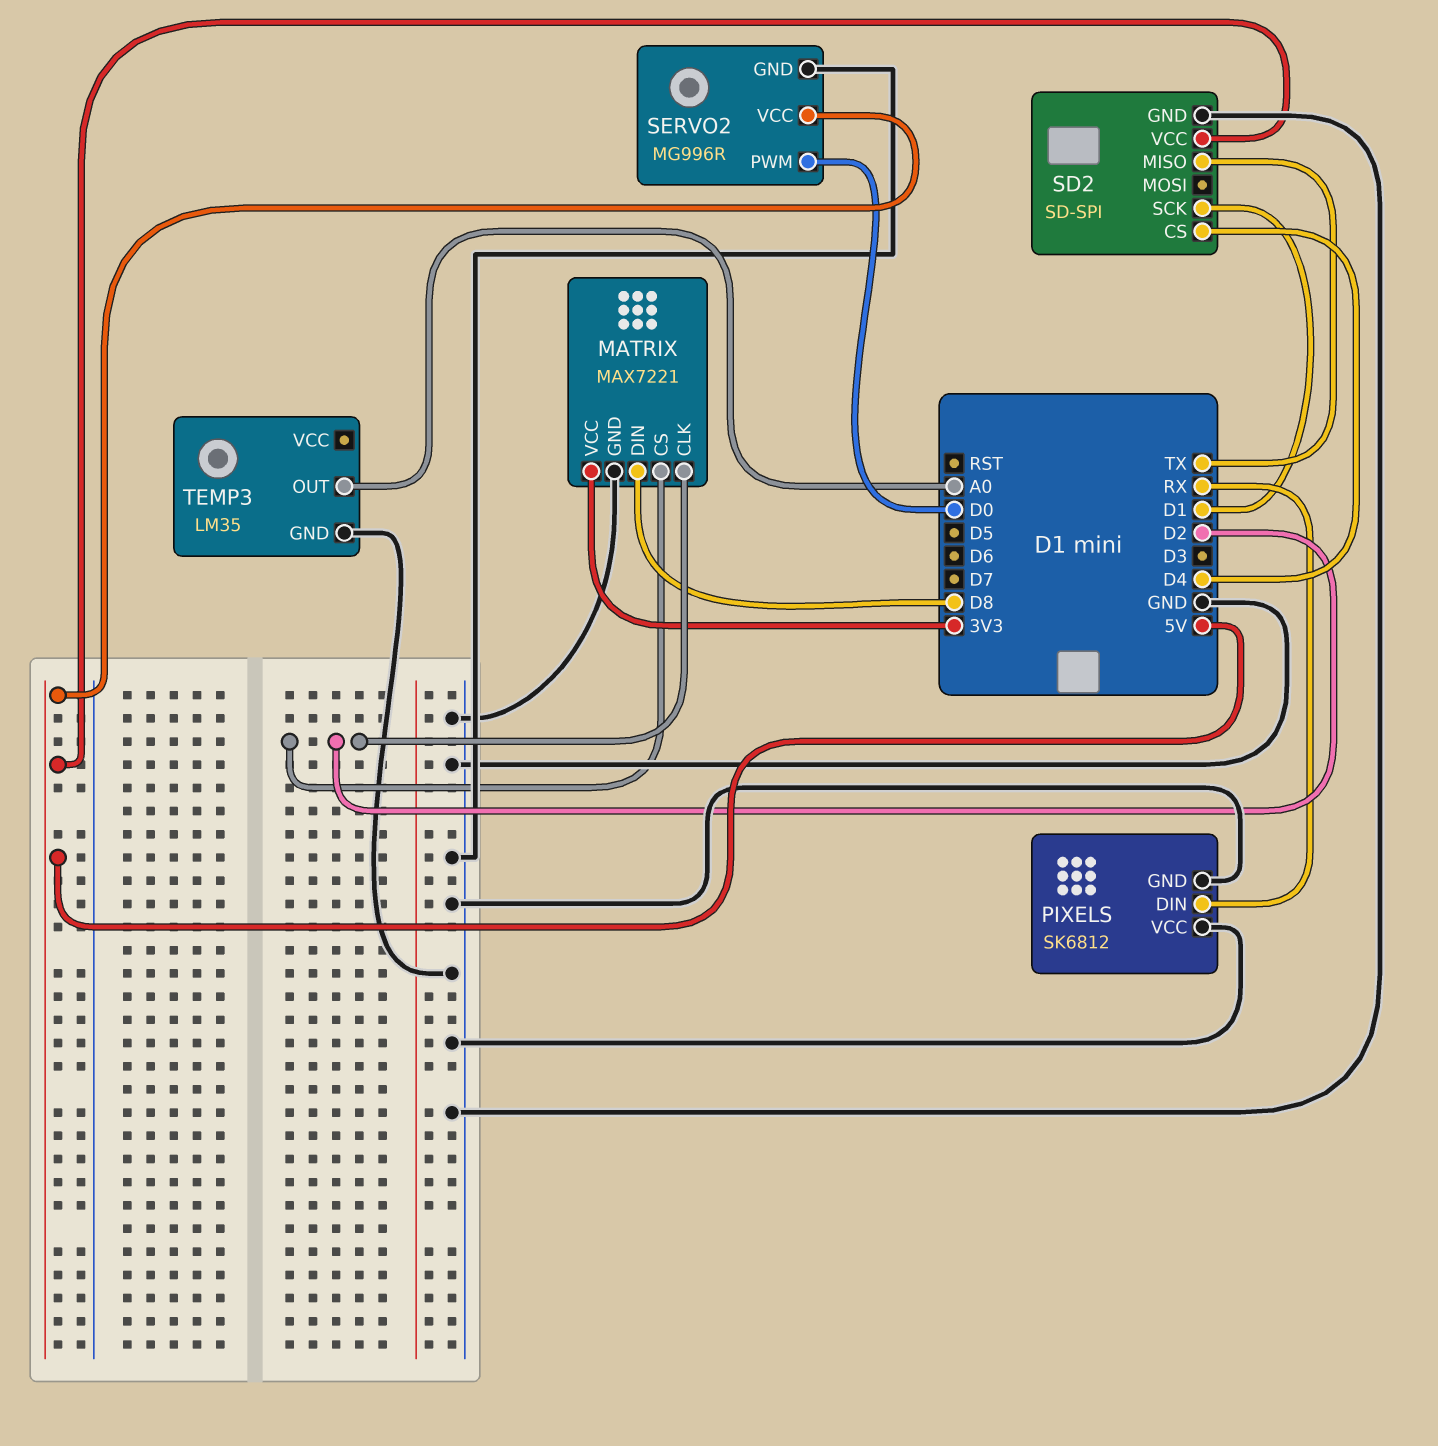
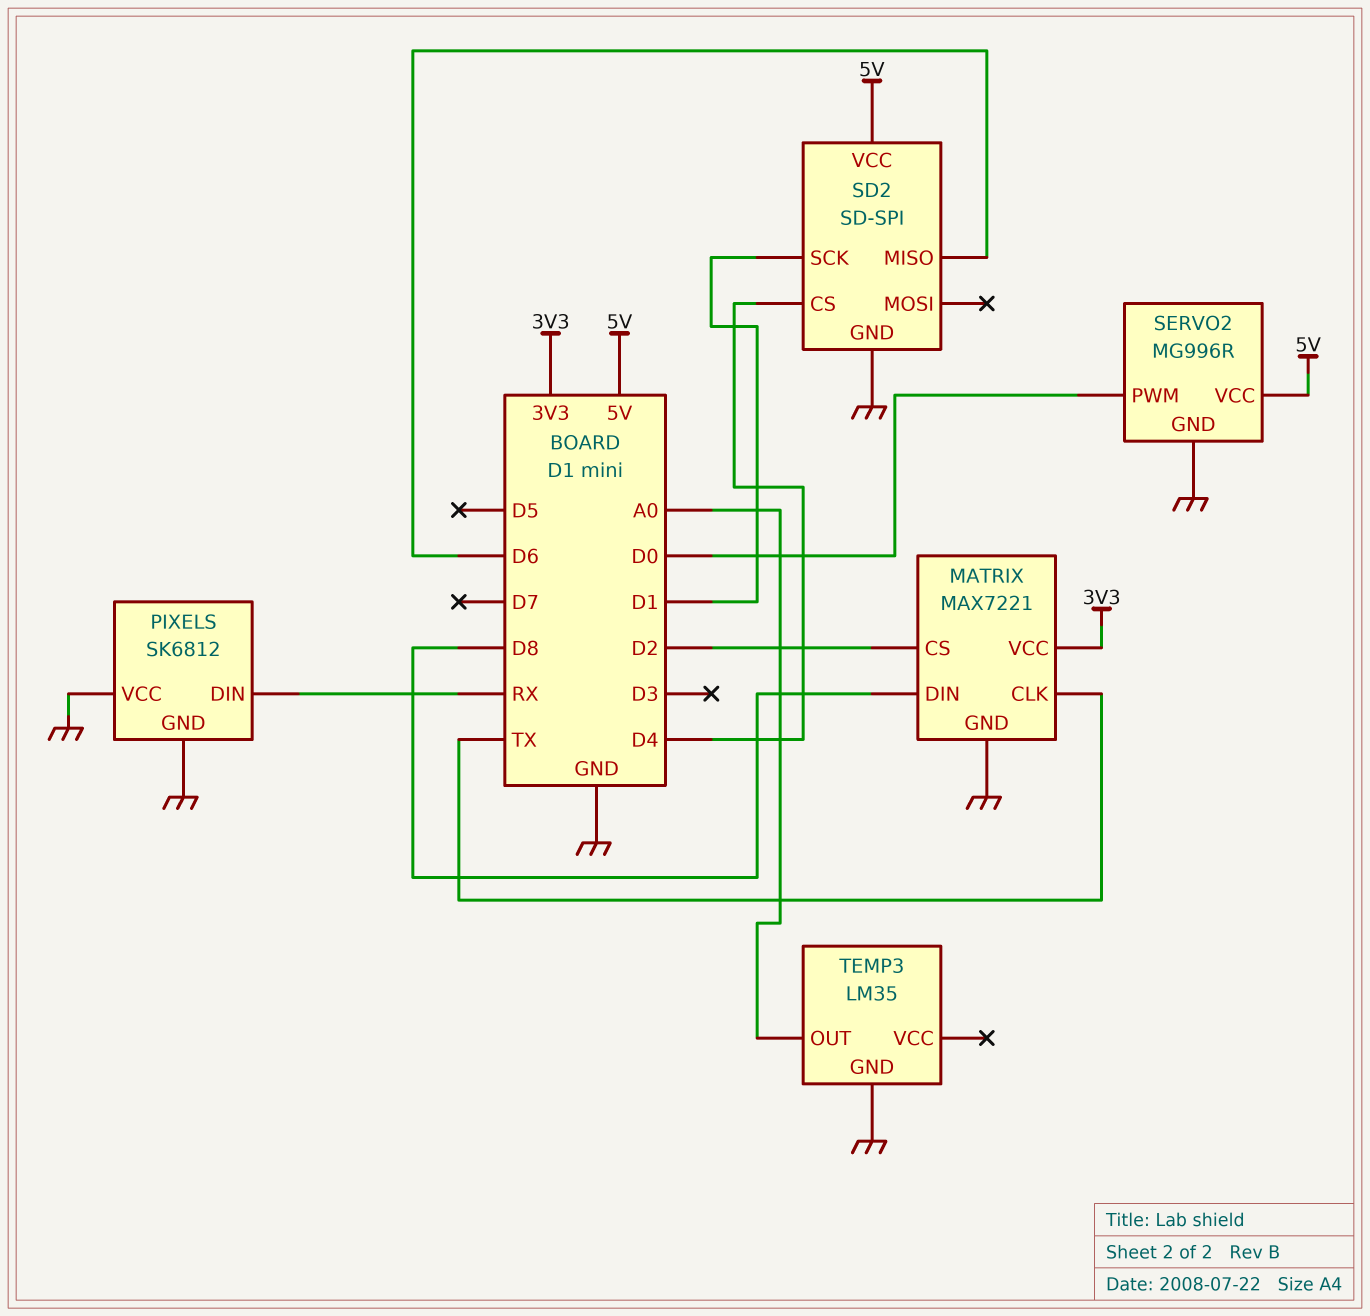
MATRIX pin CLK: D2 -> TX
SD2 pin MISO: TX -> D6

